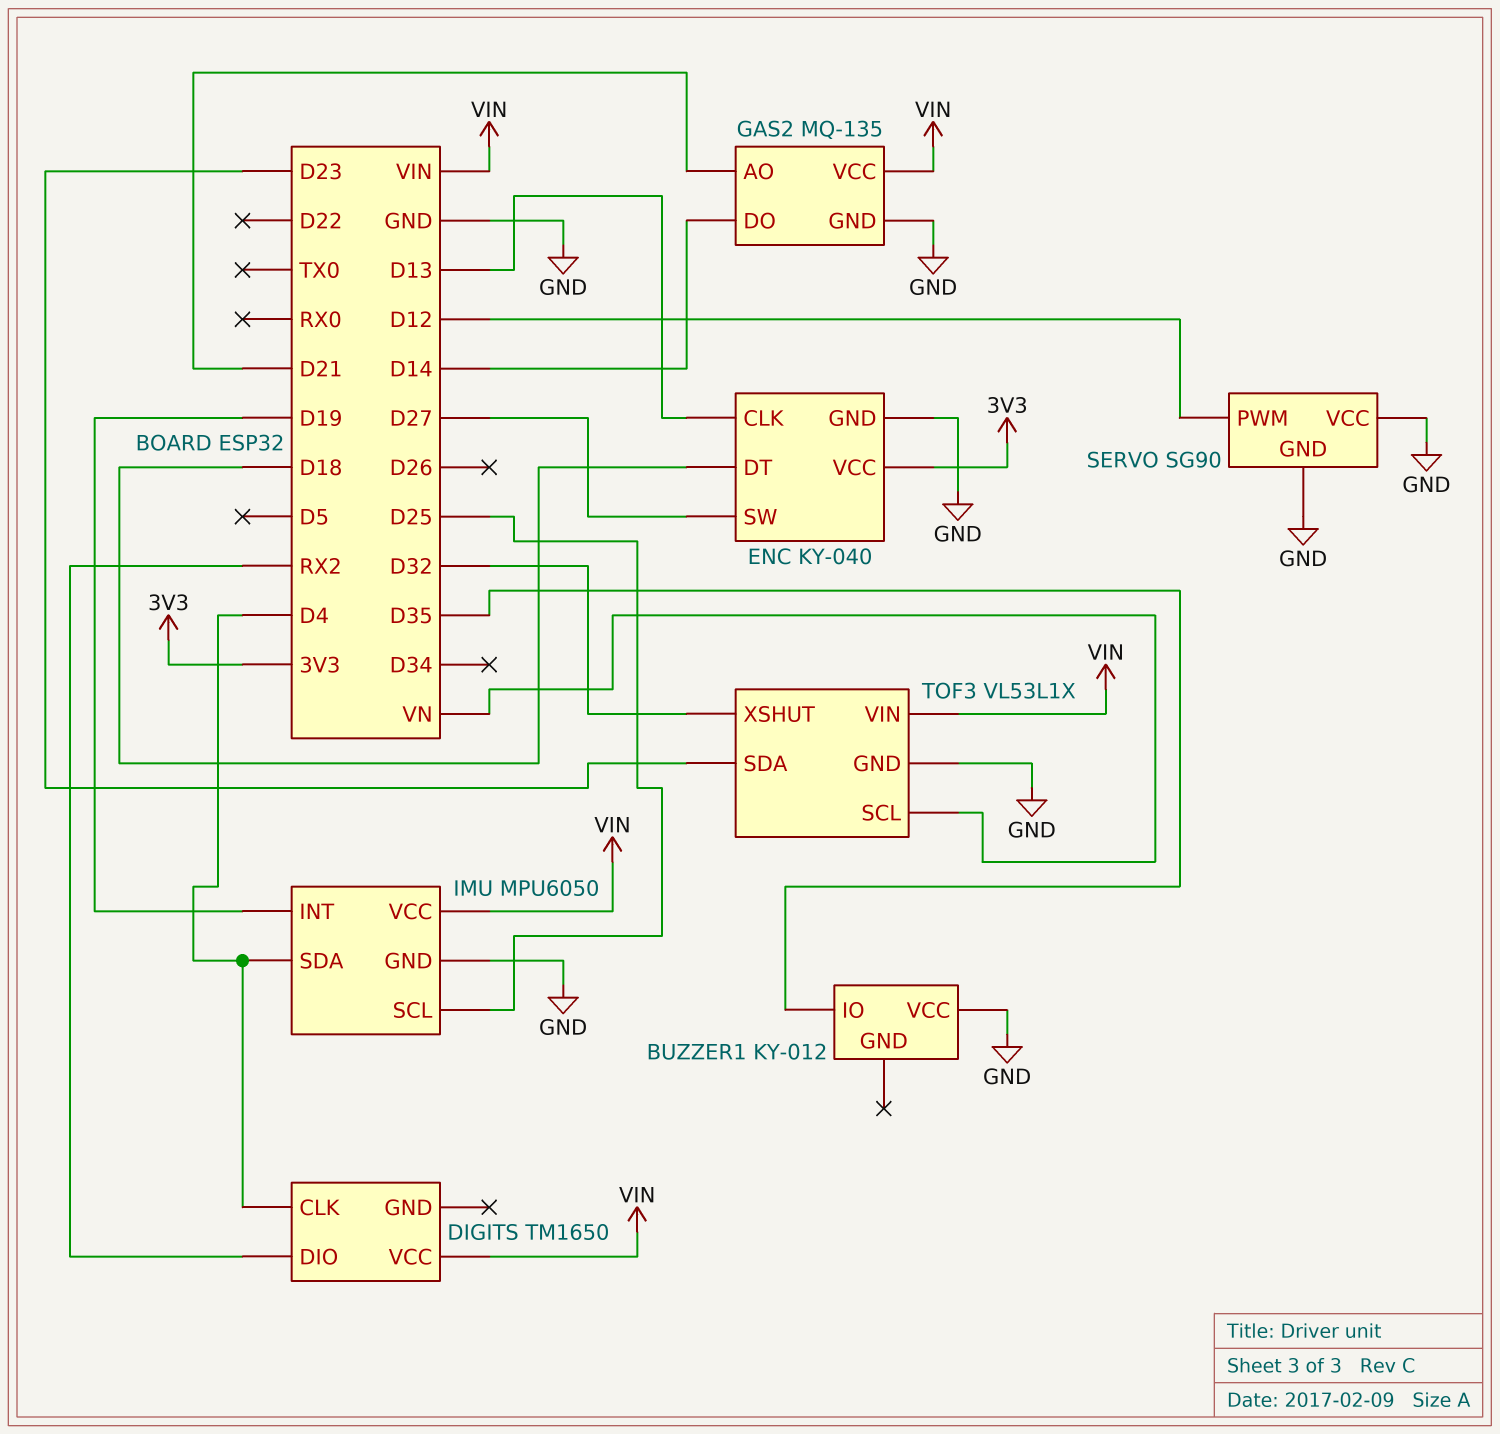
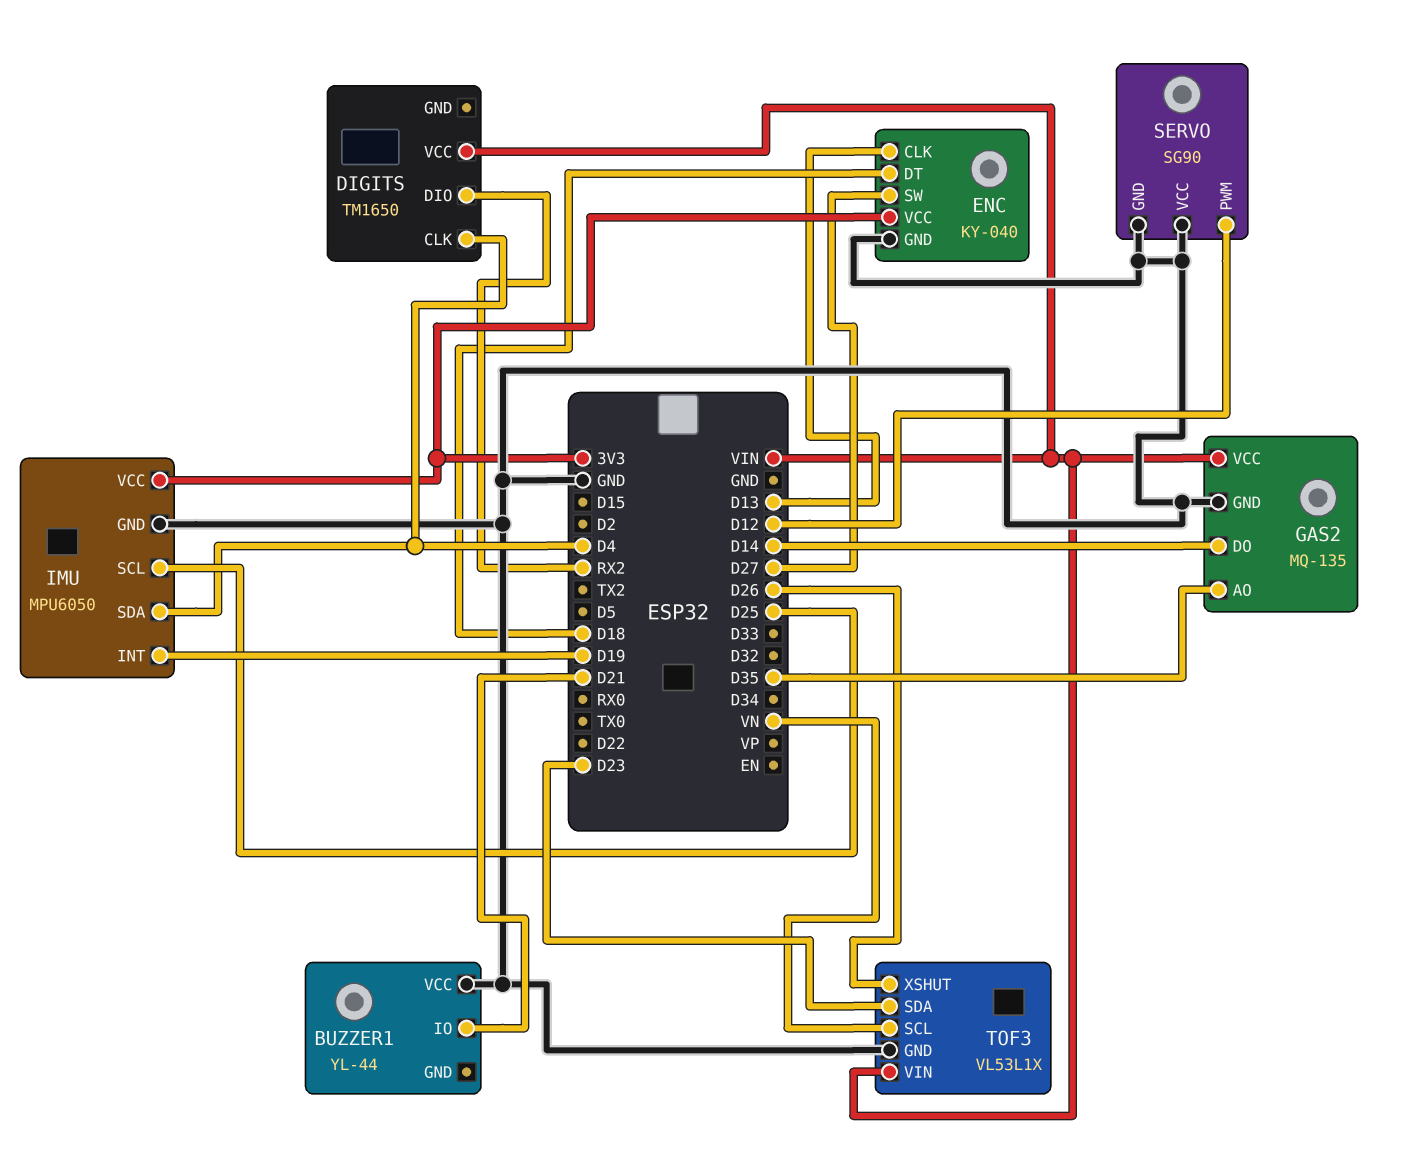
BUZZER1: KY-012 -> YL-44
BUZZER1 pin IO: D35 -> D21
GAS2 pin AO: D21 -> D35
IMU pin VCC: VIN -> 3V3
TOF3 pin XSHUT: D32 -> D26

